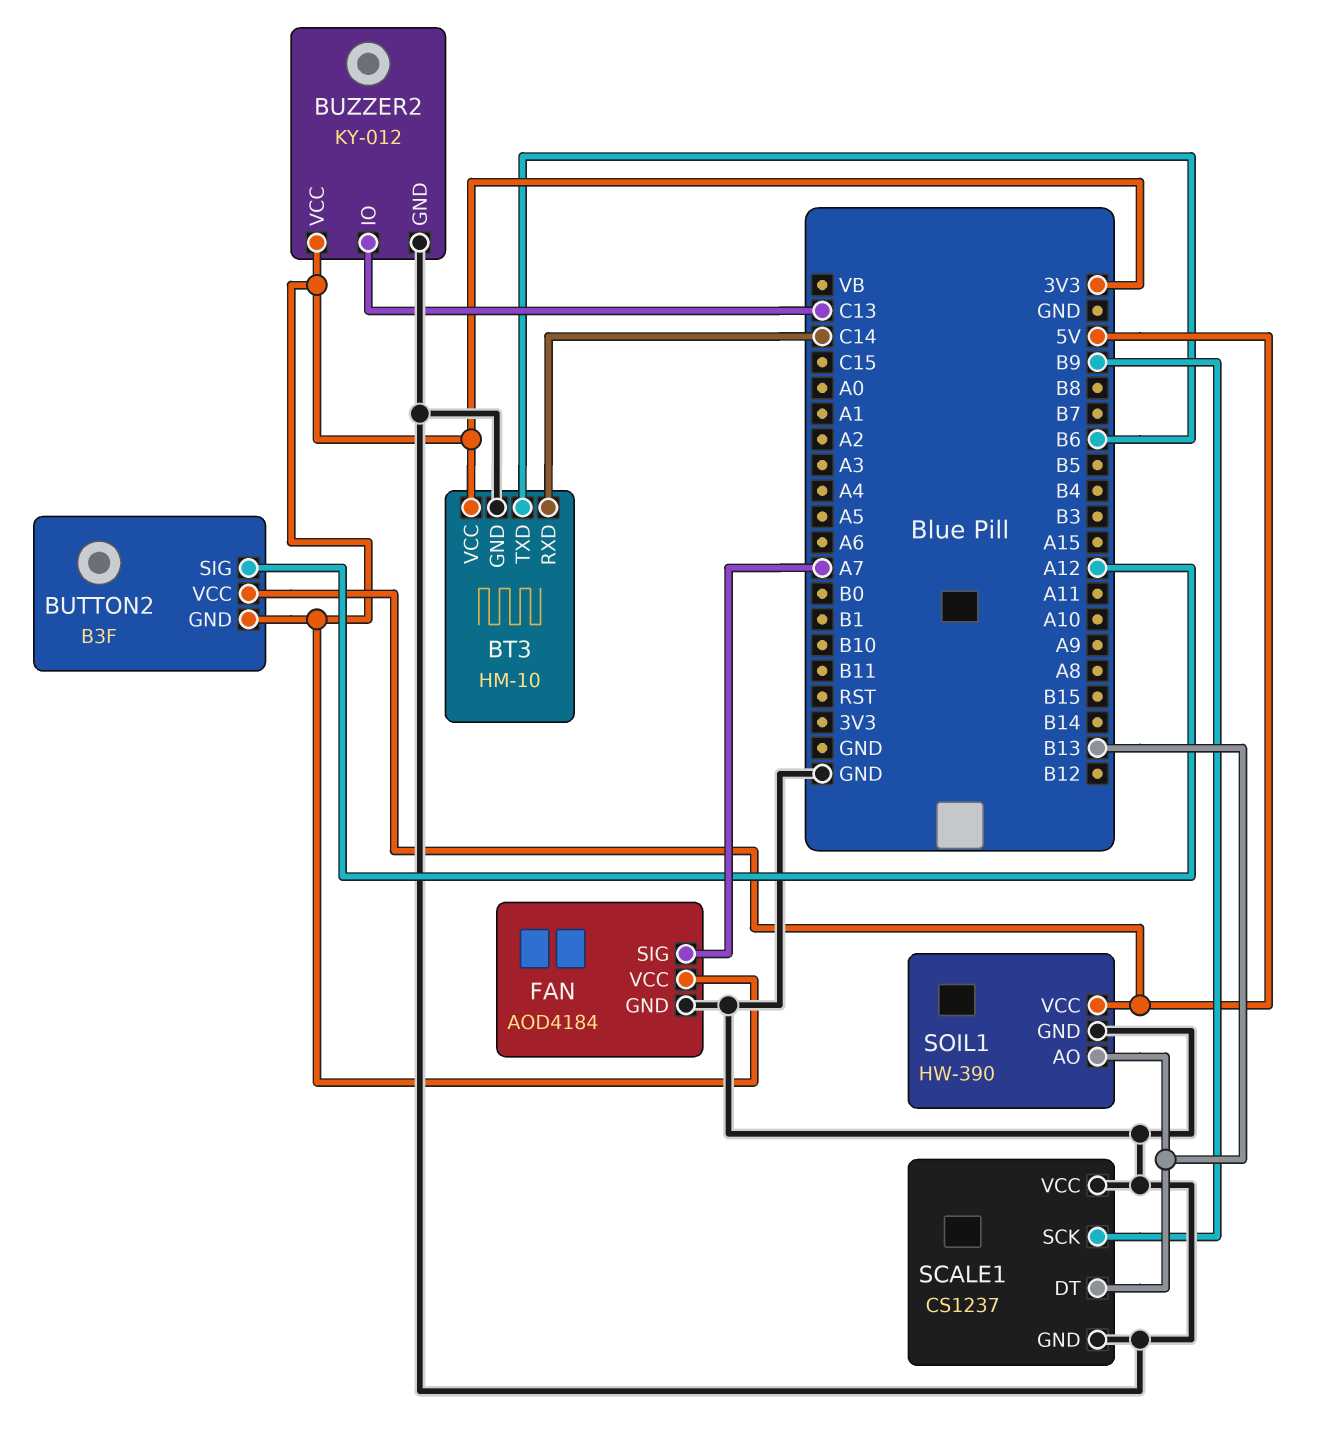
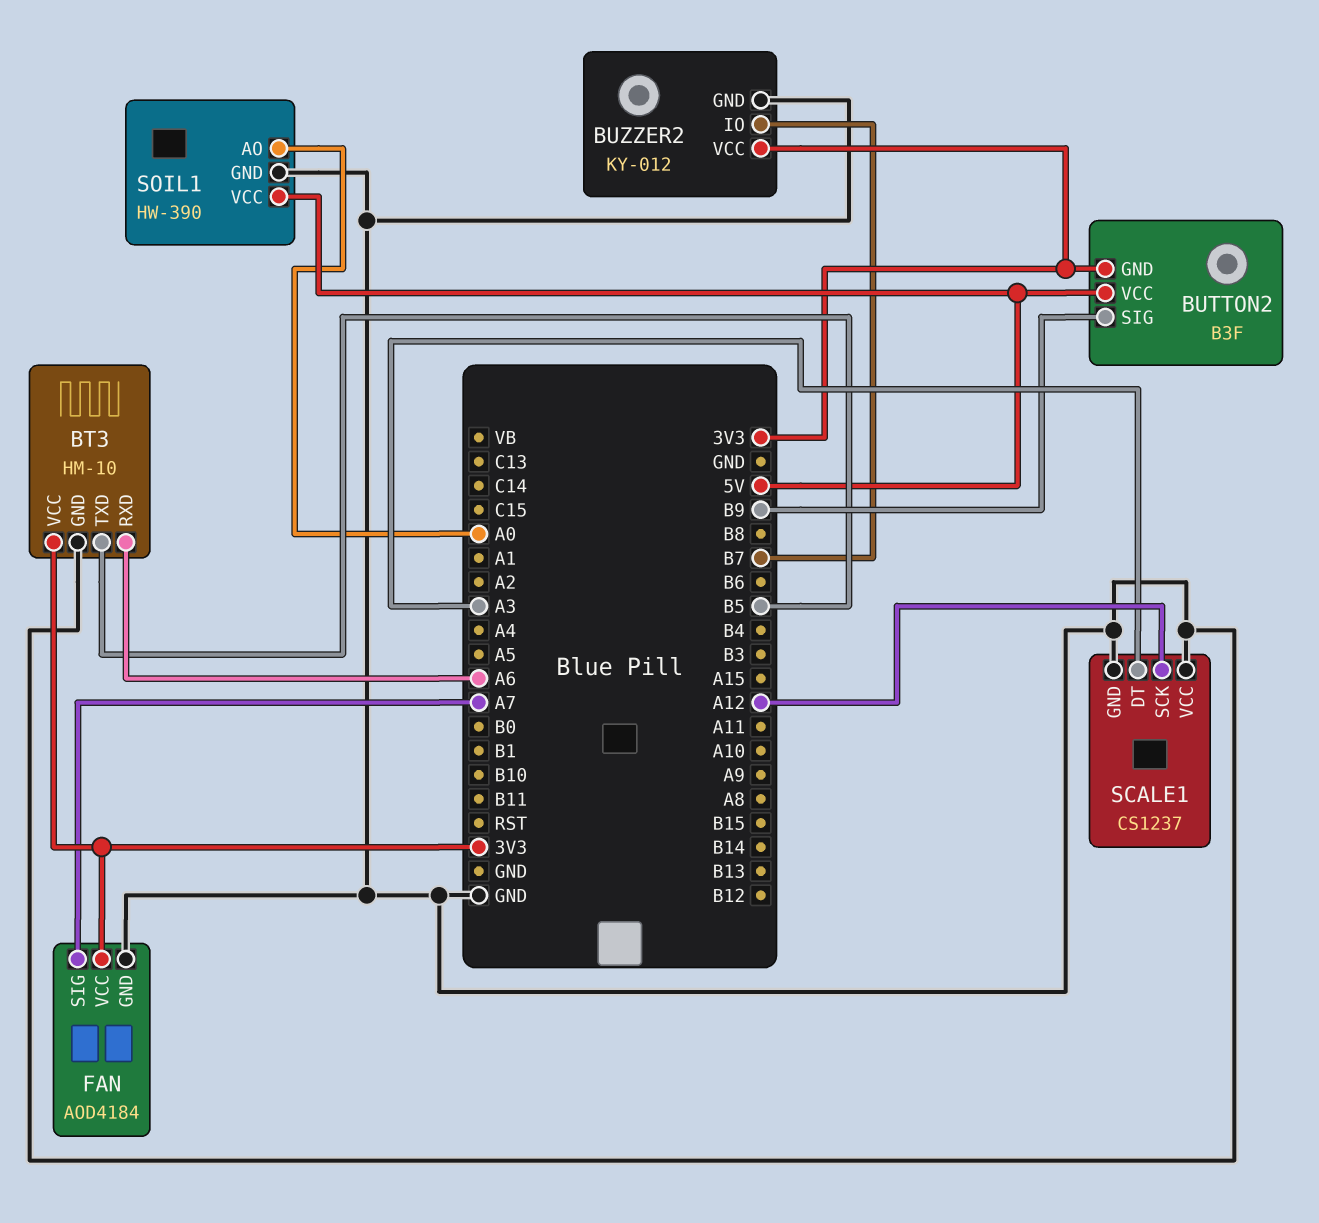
BT3 pin RXD: C14 -> A6
BT3 pin TXD: B6 -> B5
BUTTON2 pin SIG: A12 -> B9
BUZZER2 pin IO: C13 -> B7
SCALE1 pin DT: B13 -> A3
SCALE1 pin SCK: B9 -> A12
SOIL1 pin AO: B13 -> A0

